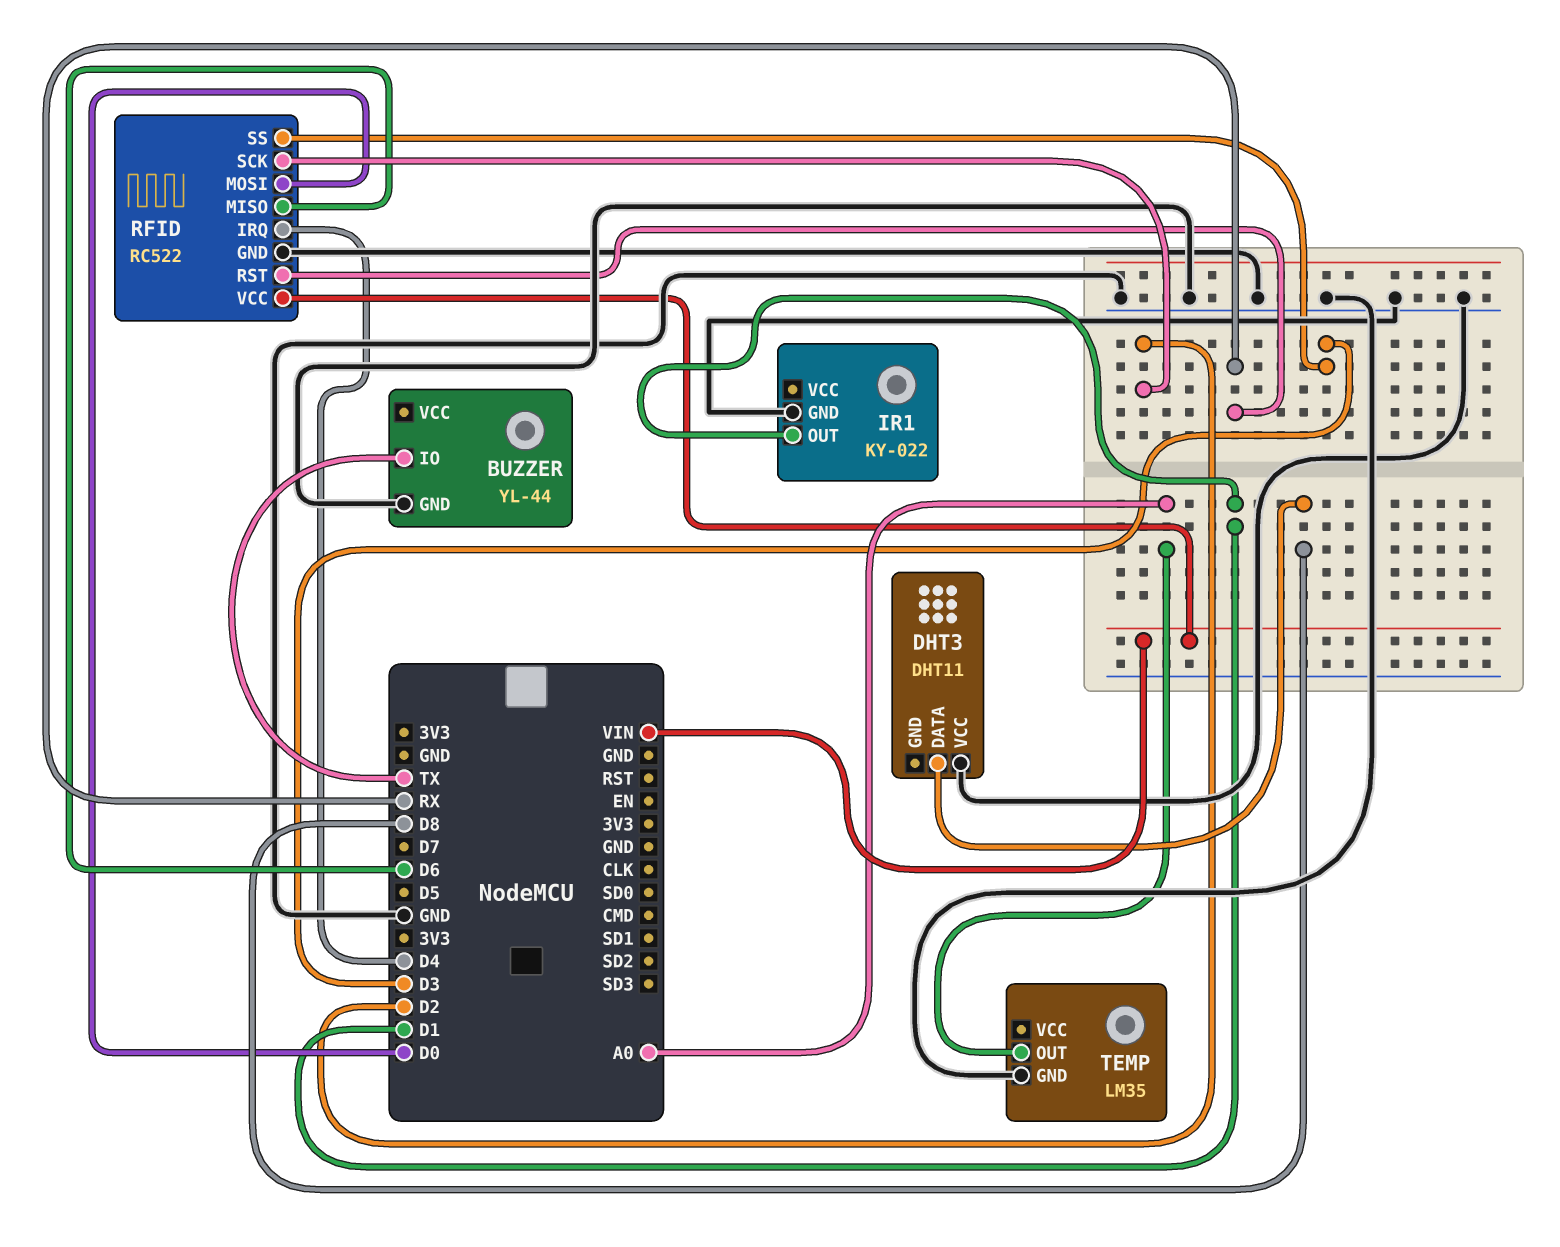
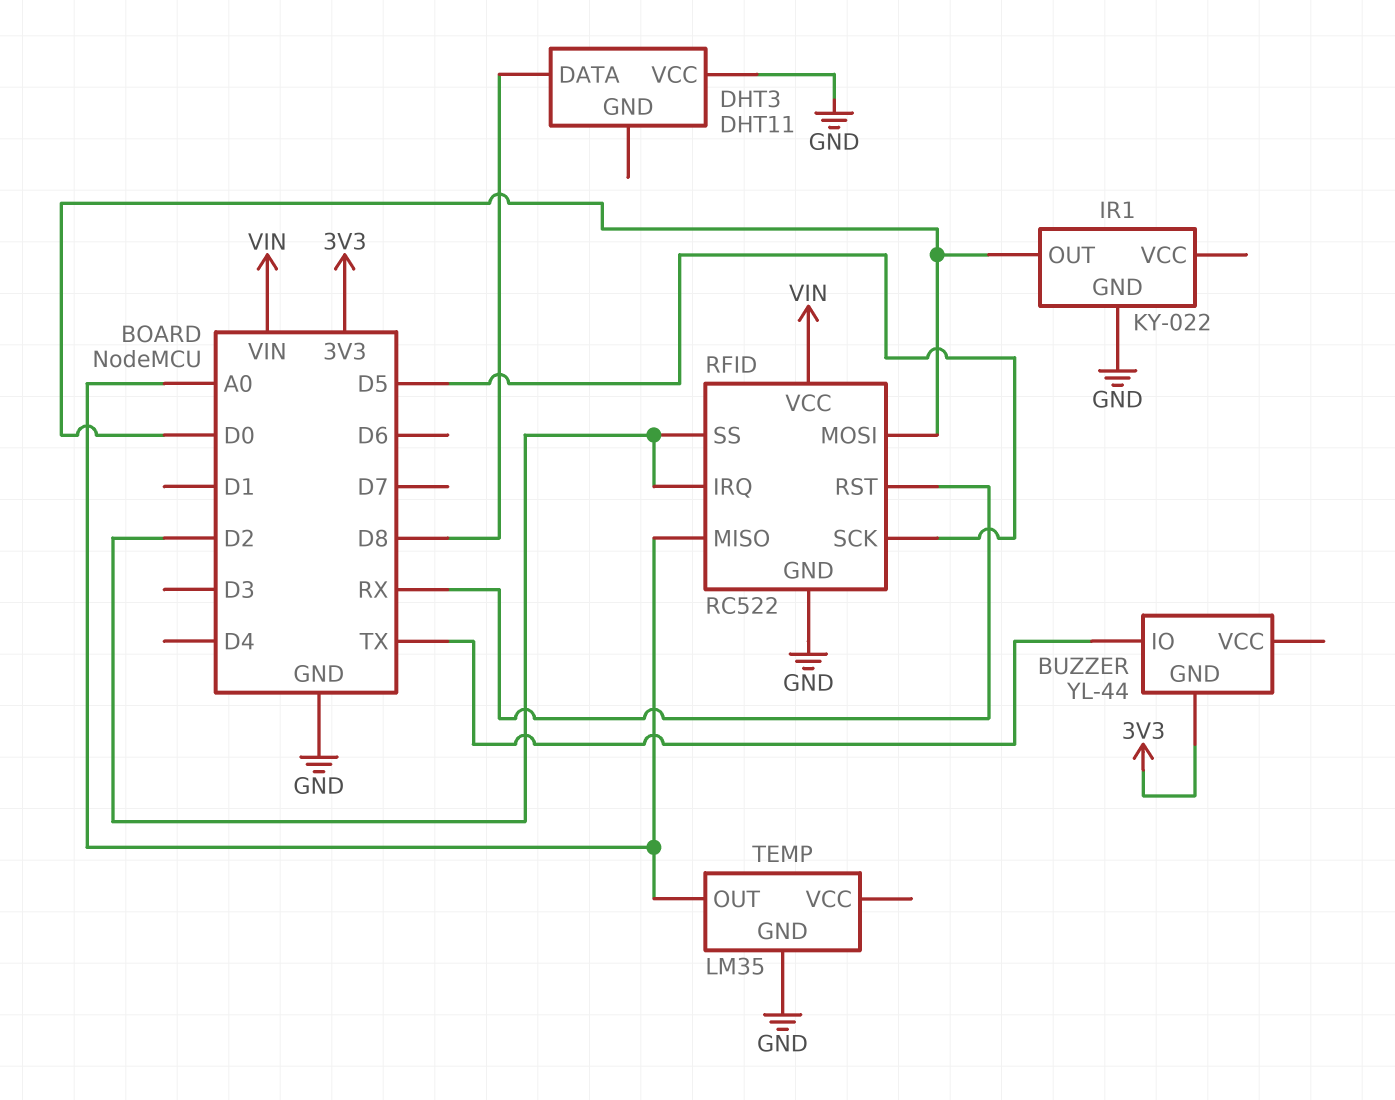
BUZZER pin GND: GND -> 3V3
IR1 pin OUT: D1 -> D0
RFID pin IRQ: D4 -> D2
RFID pin MISO: D6 -> A0
RFID pin SCK: D2 -> D5
RFID pin SS: D3 -> D2

